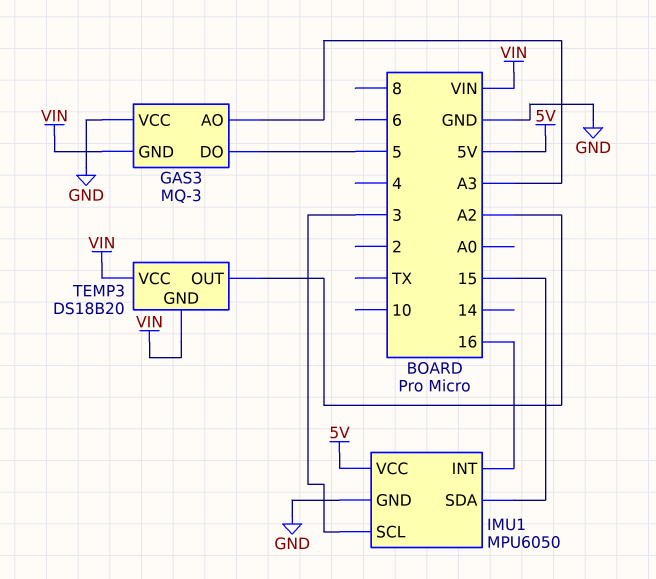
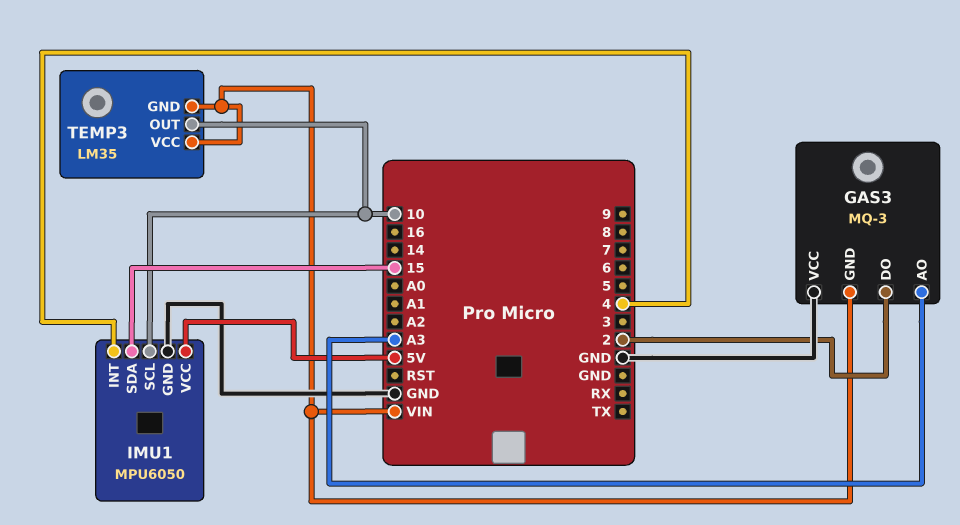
GAS3 pin DO: 5 -> 2
IMU1 pin INT: 16 -> 4
IMU1 pin SCL: 3 -> 10
TEMP3: DS18B20 -> LM35
TEMP3 pin OUT: A2 -> 10

